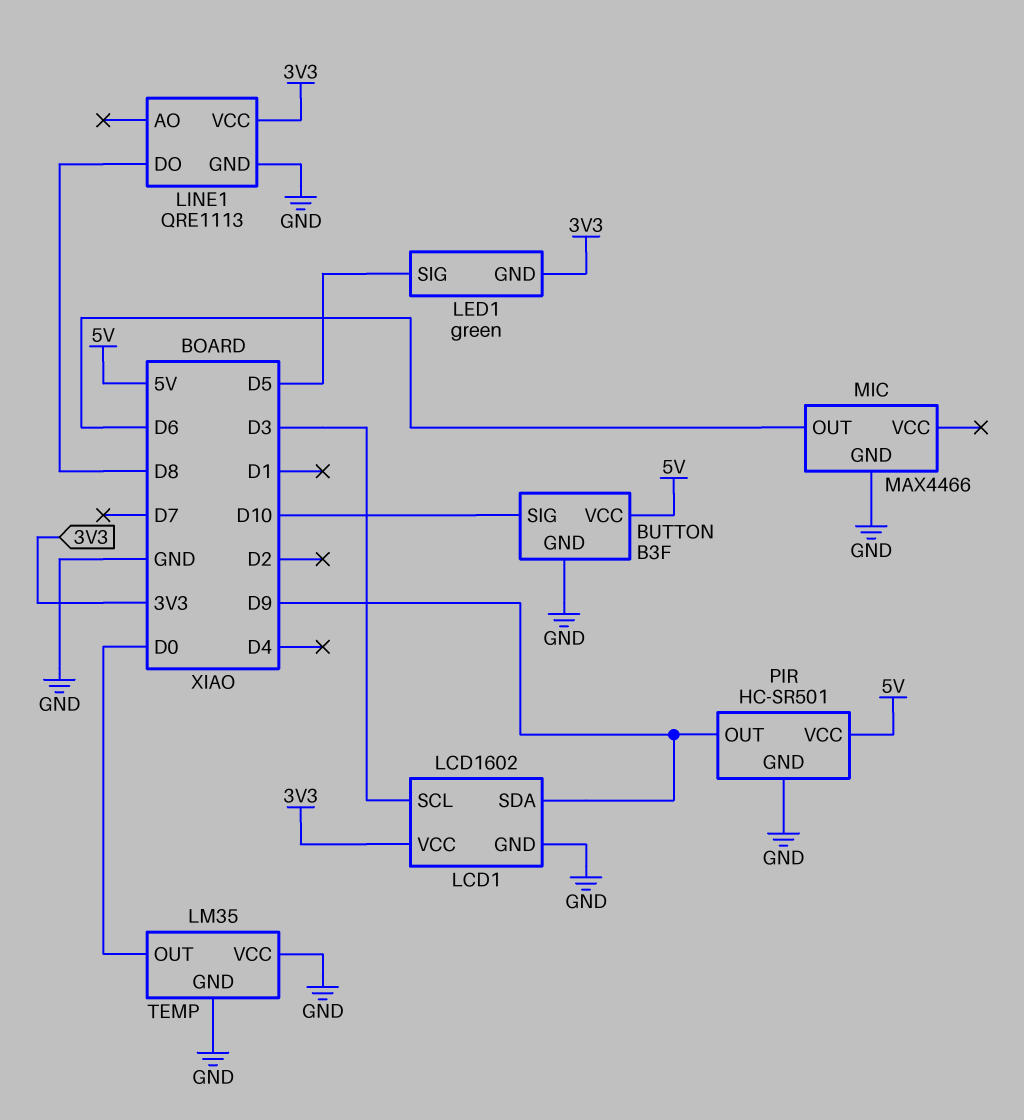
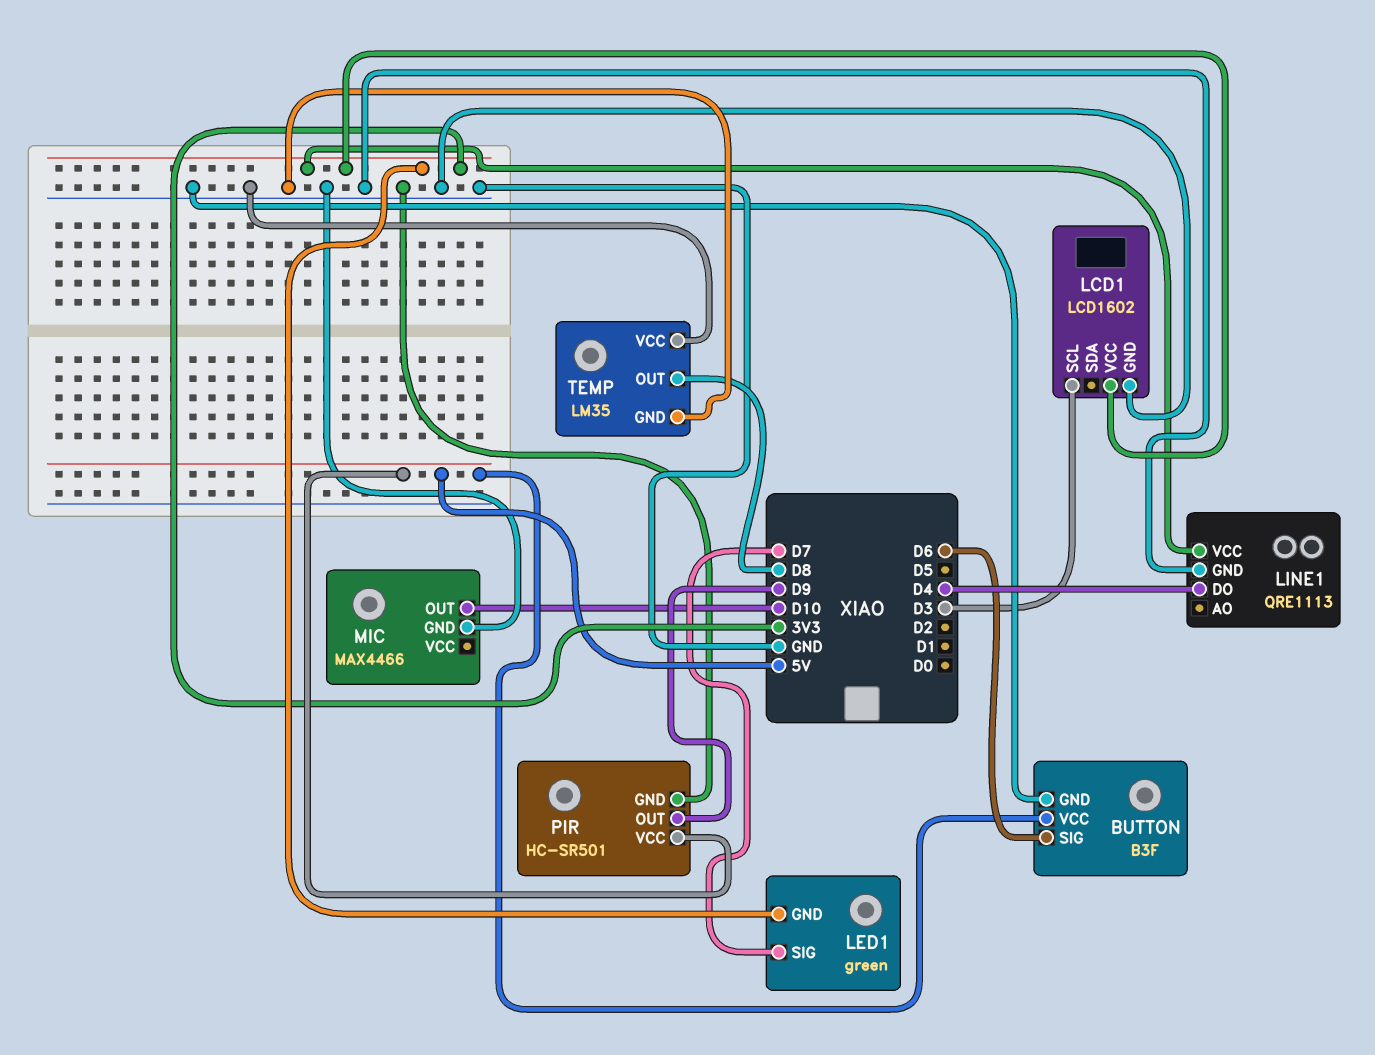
BUTTON pin SIG: D10 -> D6
LCD1 pin SDA: D9 -> none
LED1 pin SIG: D5 -> D7
LINE1 pin DO: D8 -> D4
MIC pin OUT: D6 -> D10
TEMP pin OUT: D0 -> D8

